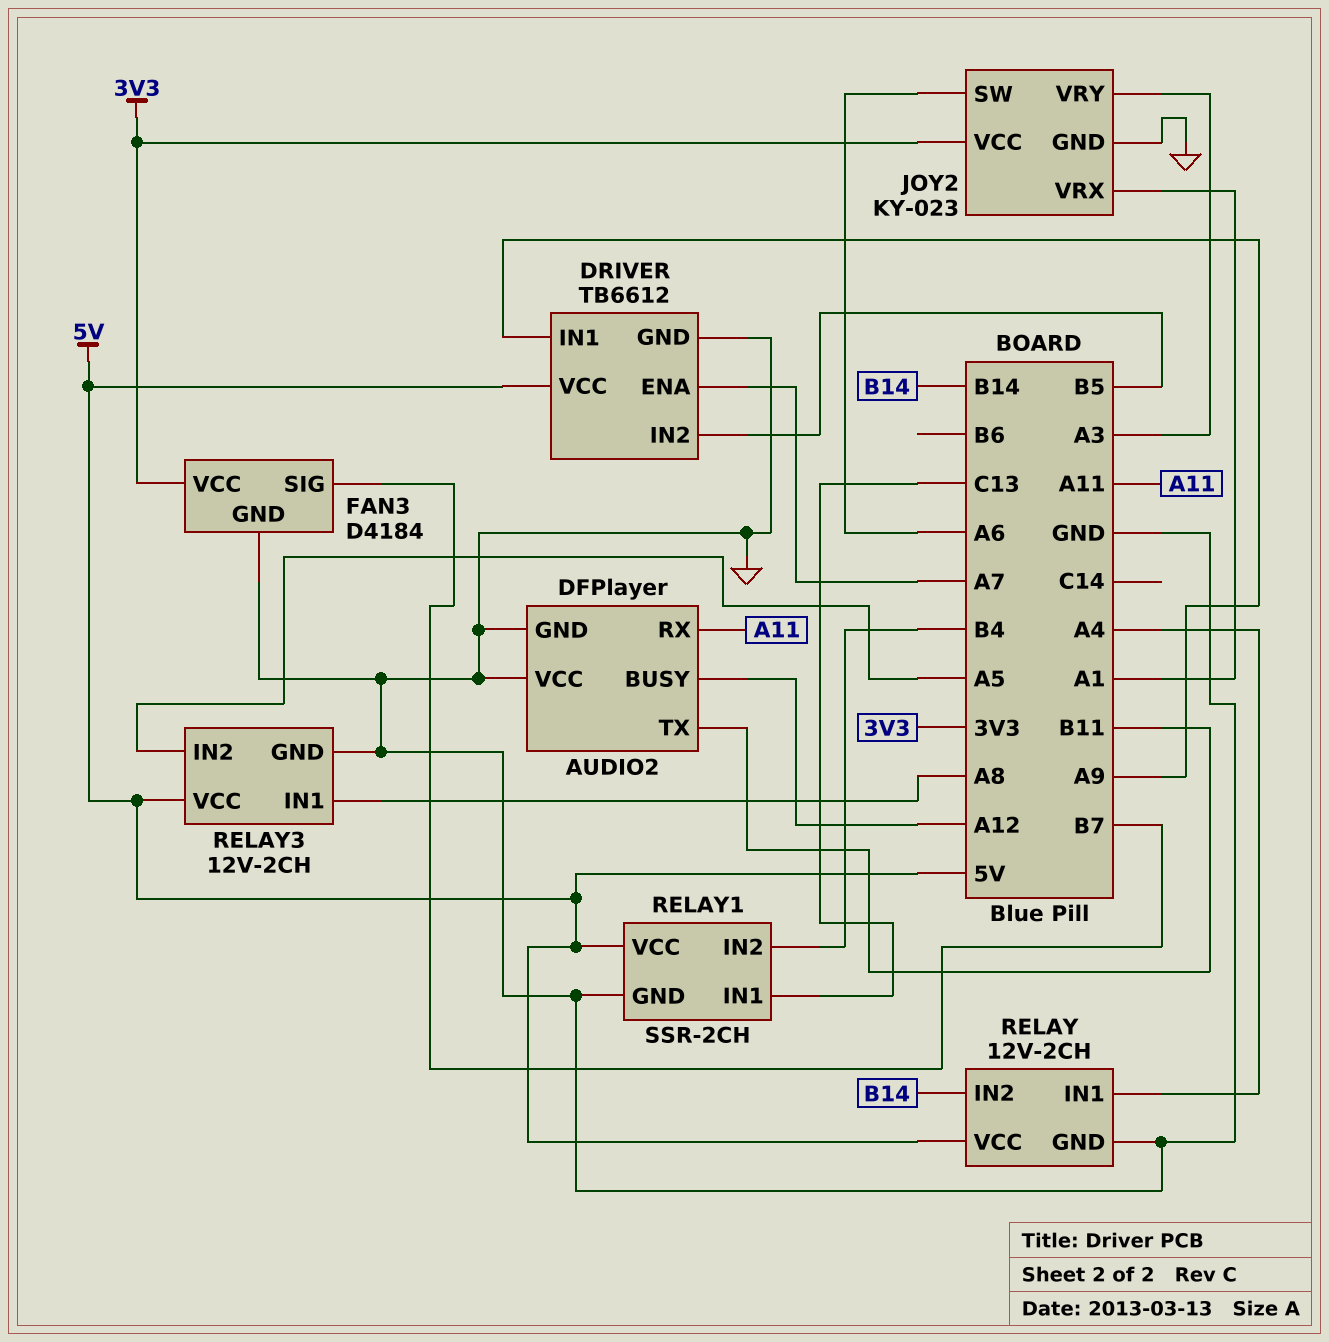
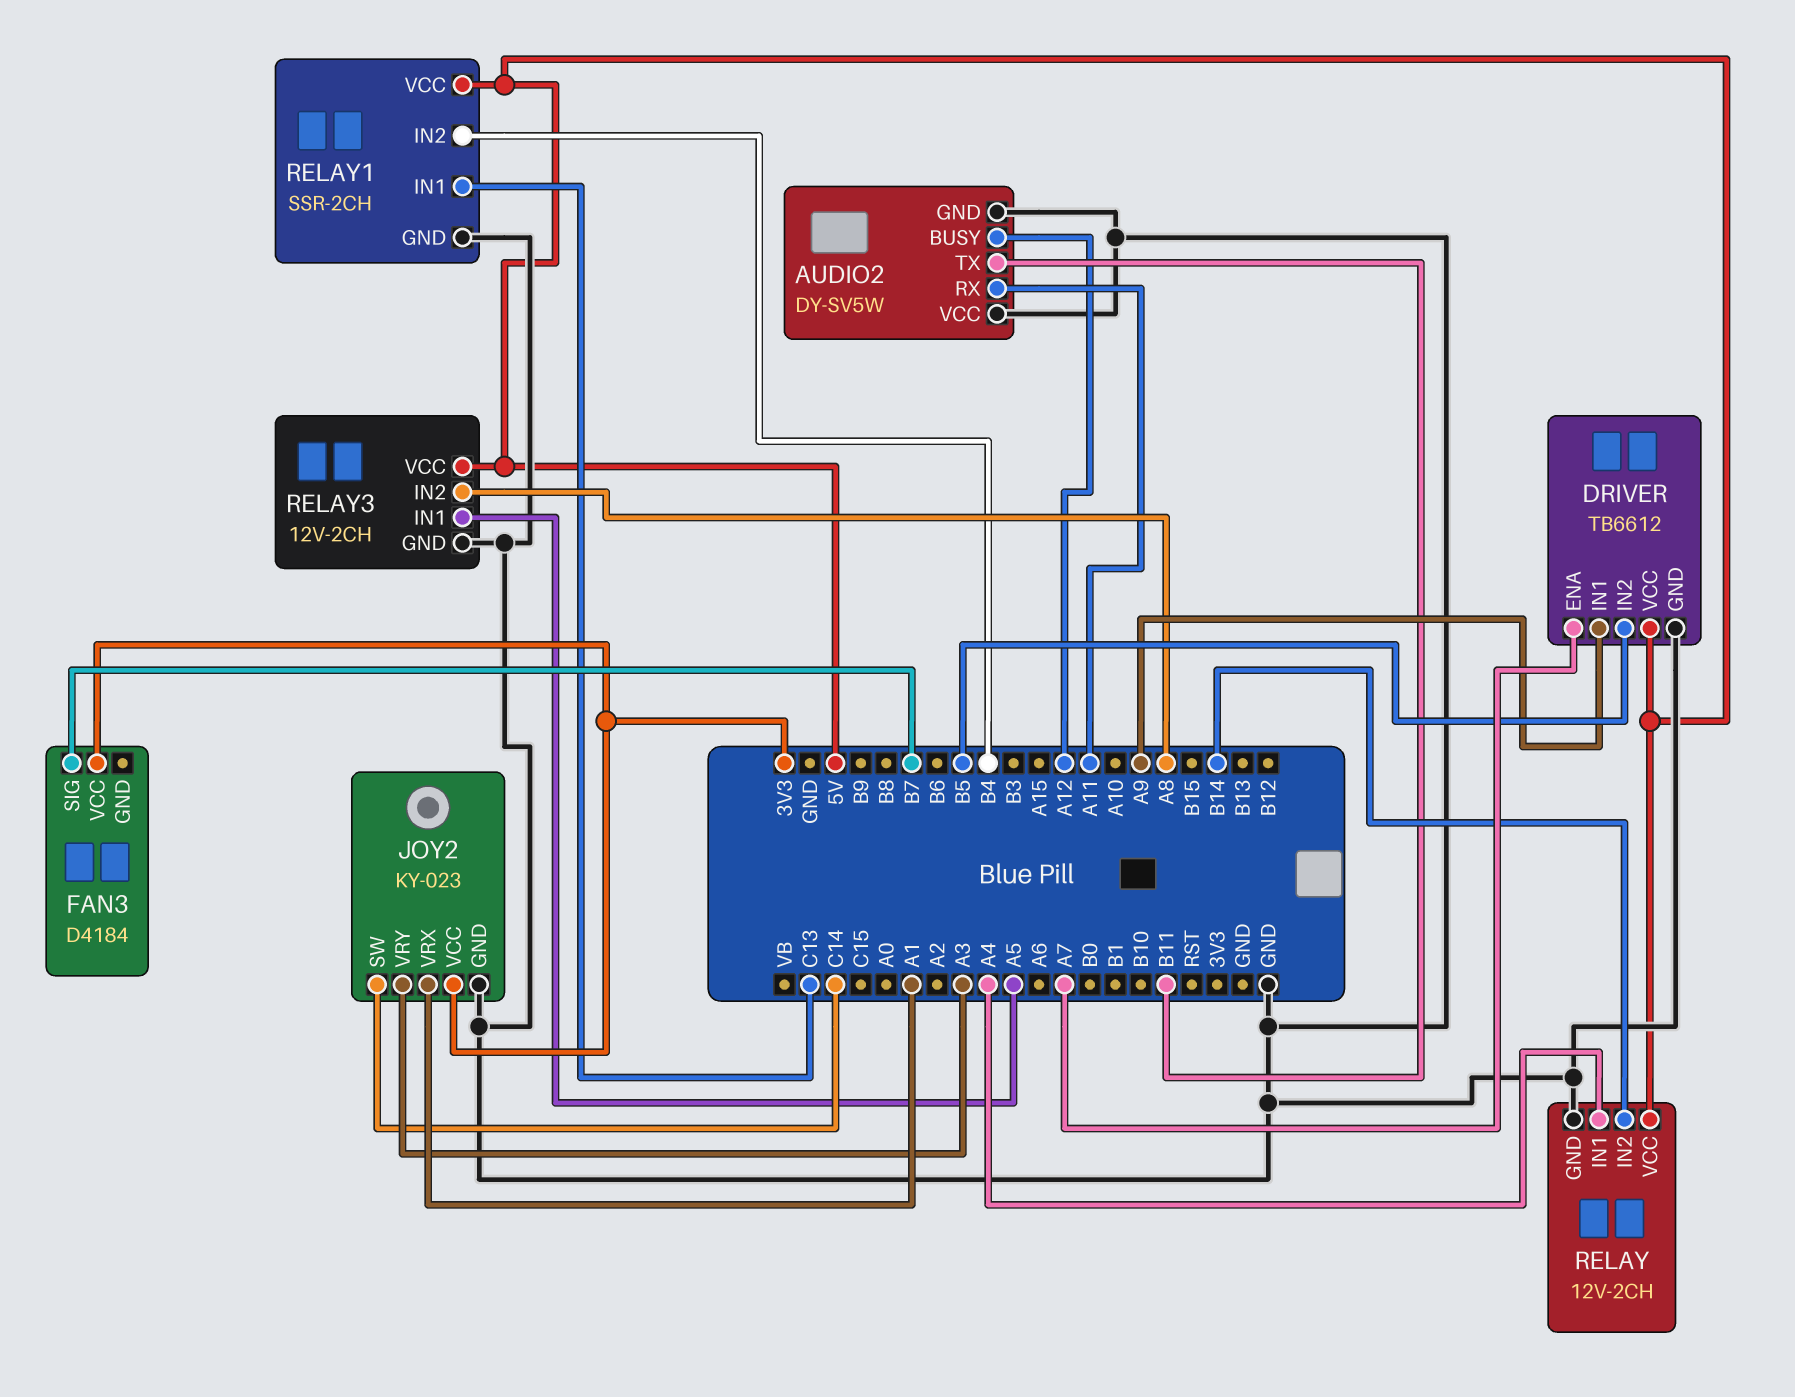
AUDIO2: DFPlayer -> DY-SV5W
FAN3 pin GND: GND -> none
JOY2 pin SW: A6 -> C14
RELAY3 pin IN1: A8 -> A5
RELAY3 pin IN2: A5 -> A8

